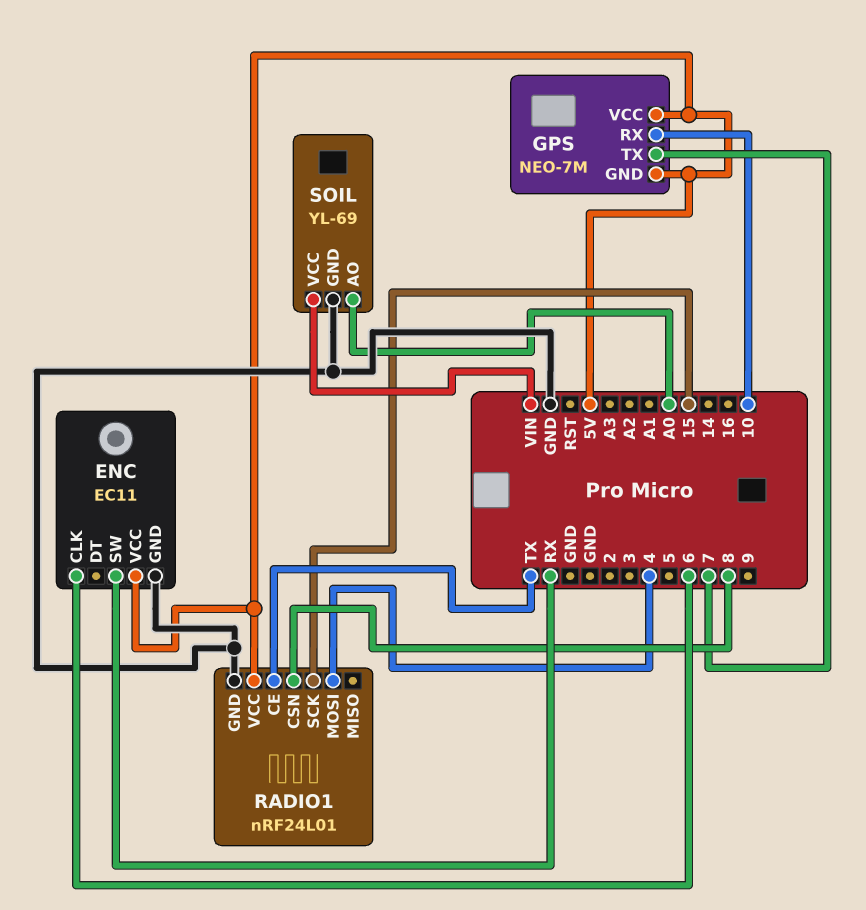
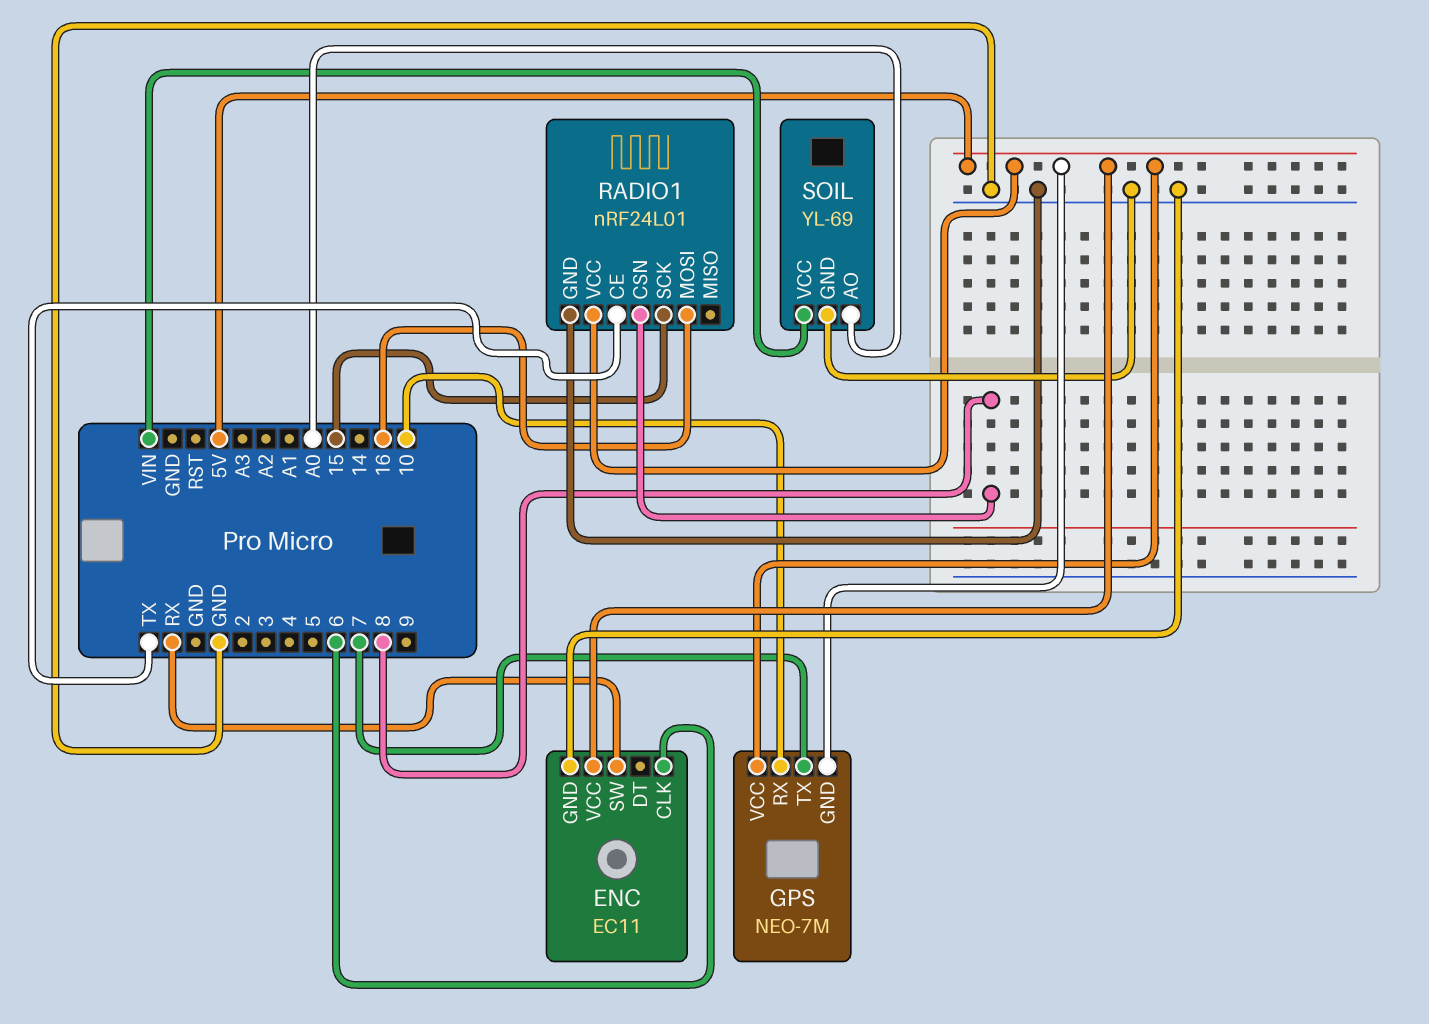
RADIO1 pin MOSI: 4 -> 16

